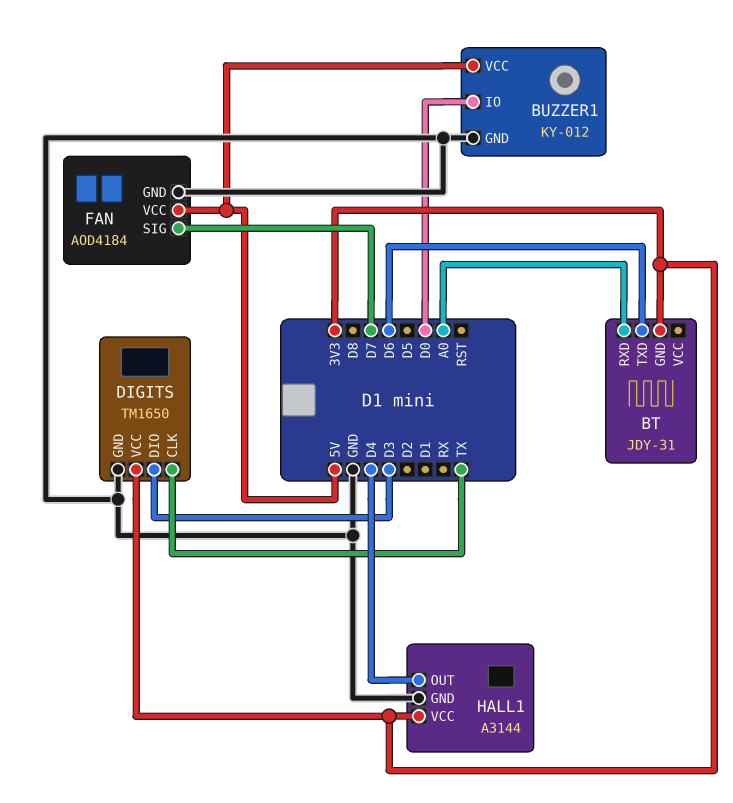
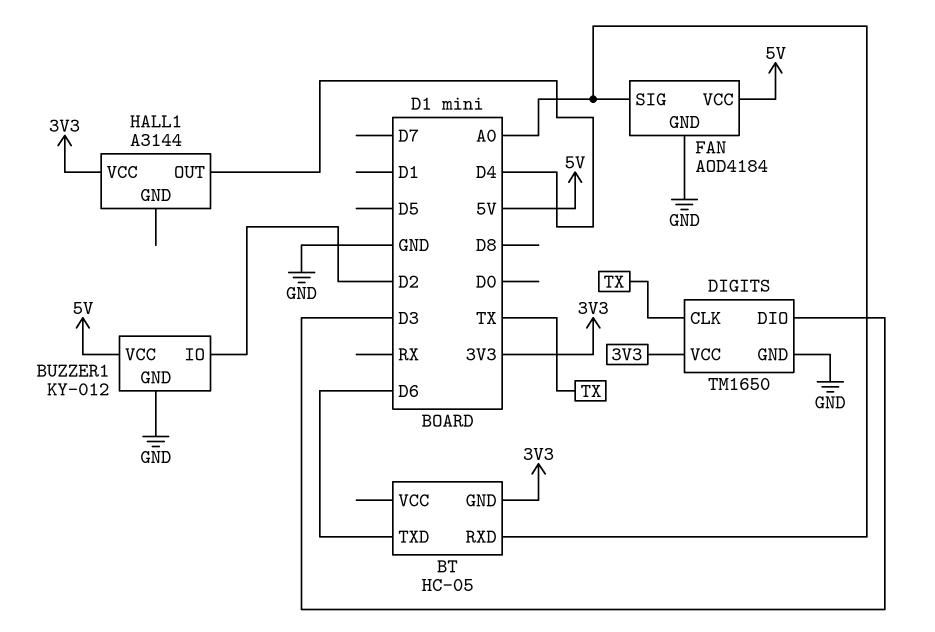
BT: JDY-31 -> HC-05
BUZZER1 pin IO: D0 -> D2
FAN pin SIG: D7 -> A0
HALL1 pin GND: GND -> none

